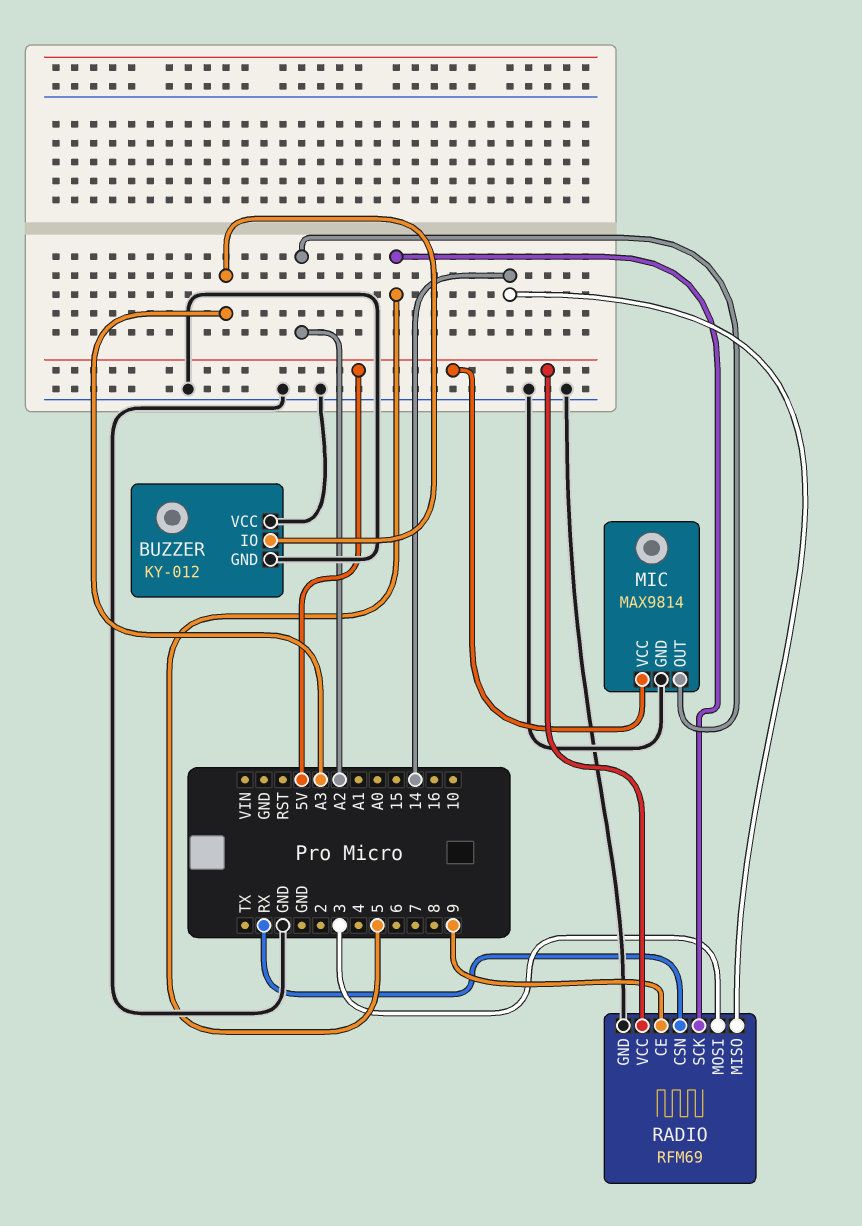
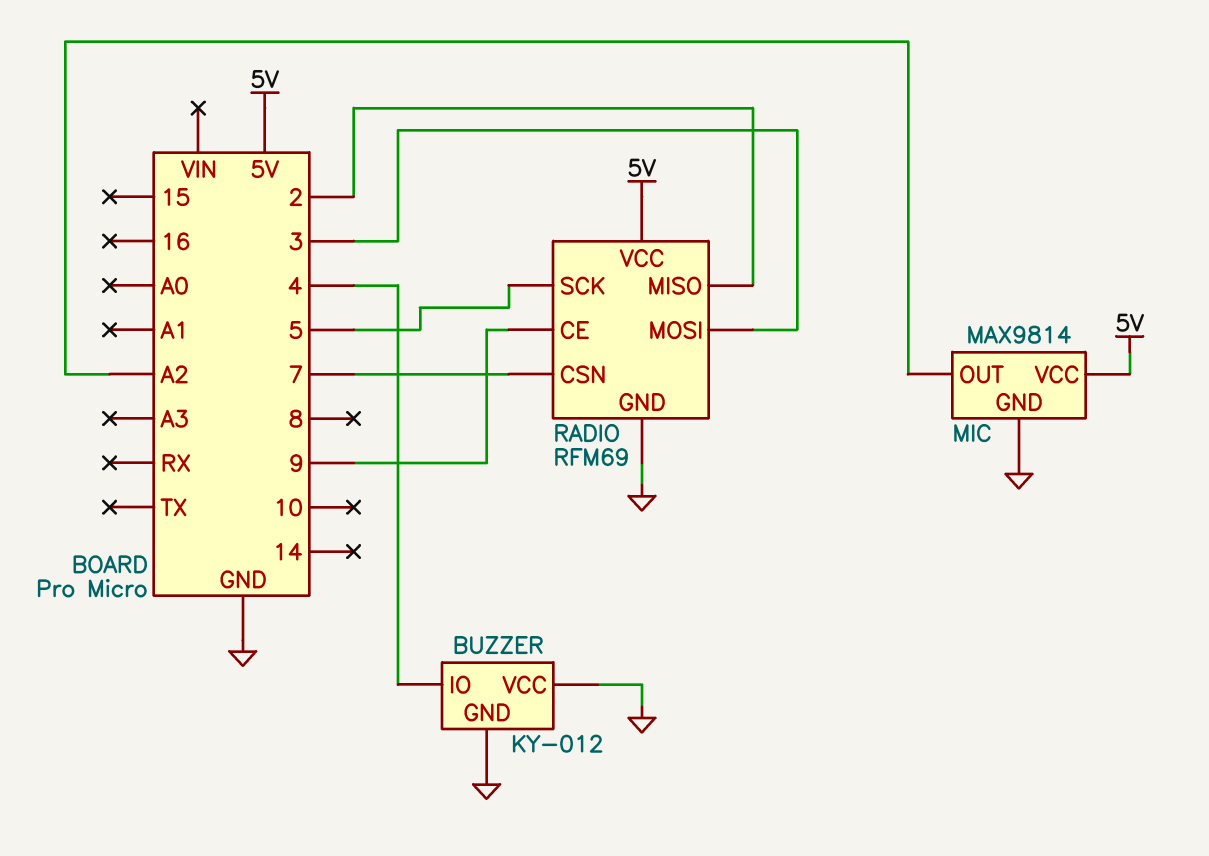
BUZZER pin IO: A3 -> 4
RADIO pin CSN: RX -> 7
RADIO pin MISO: 14 -> 2

